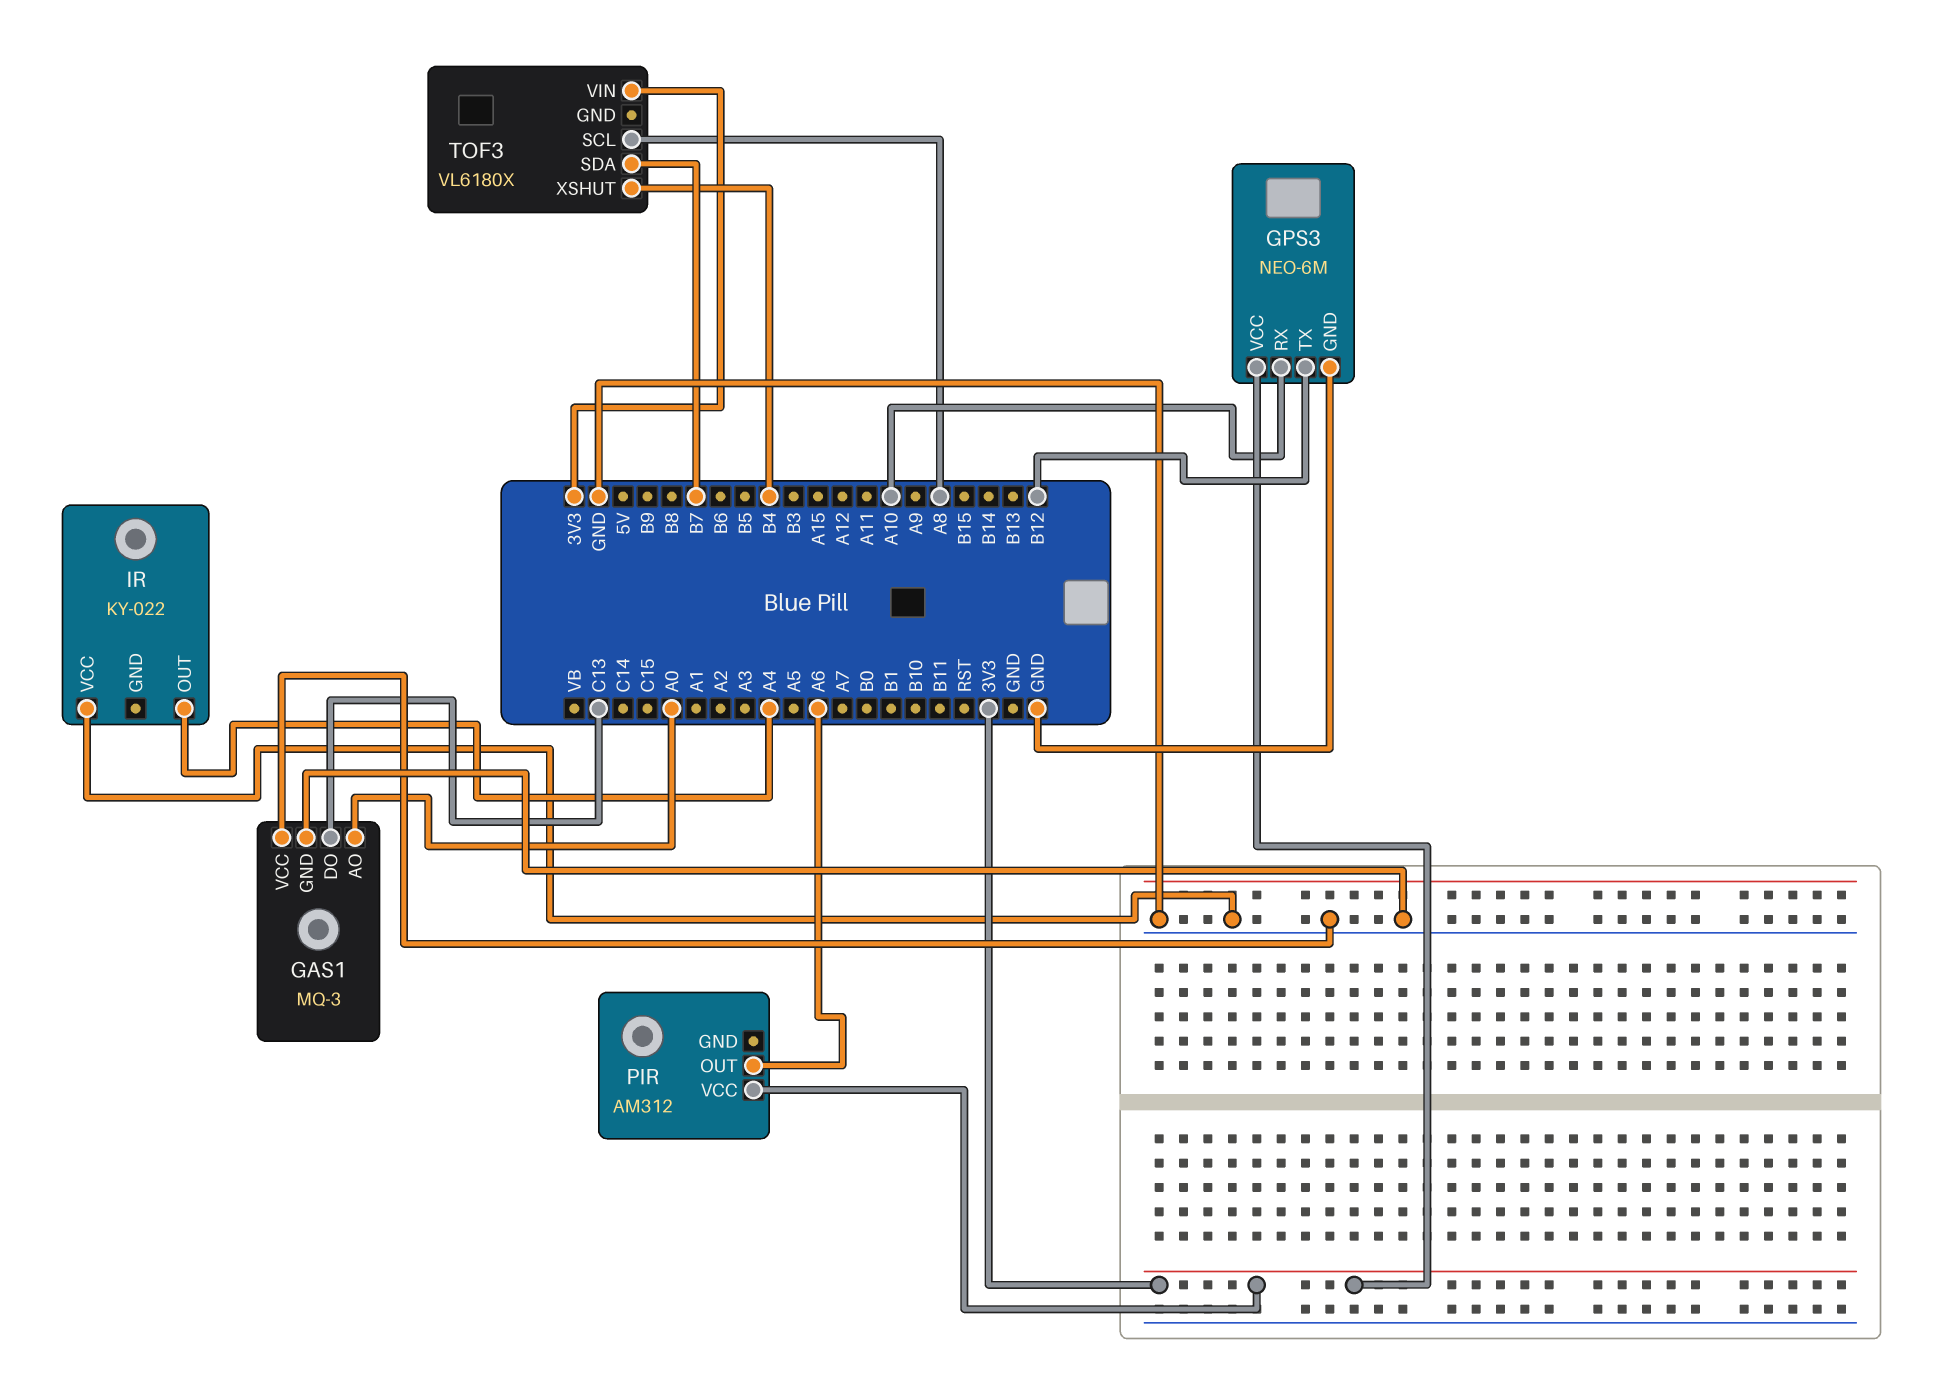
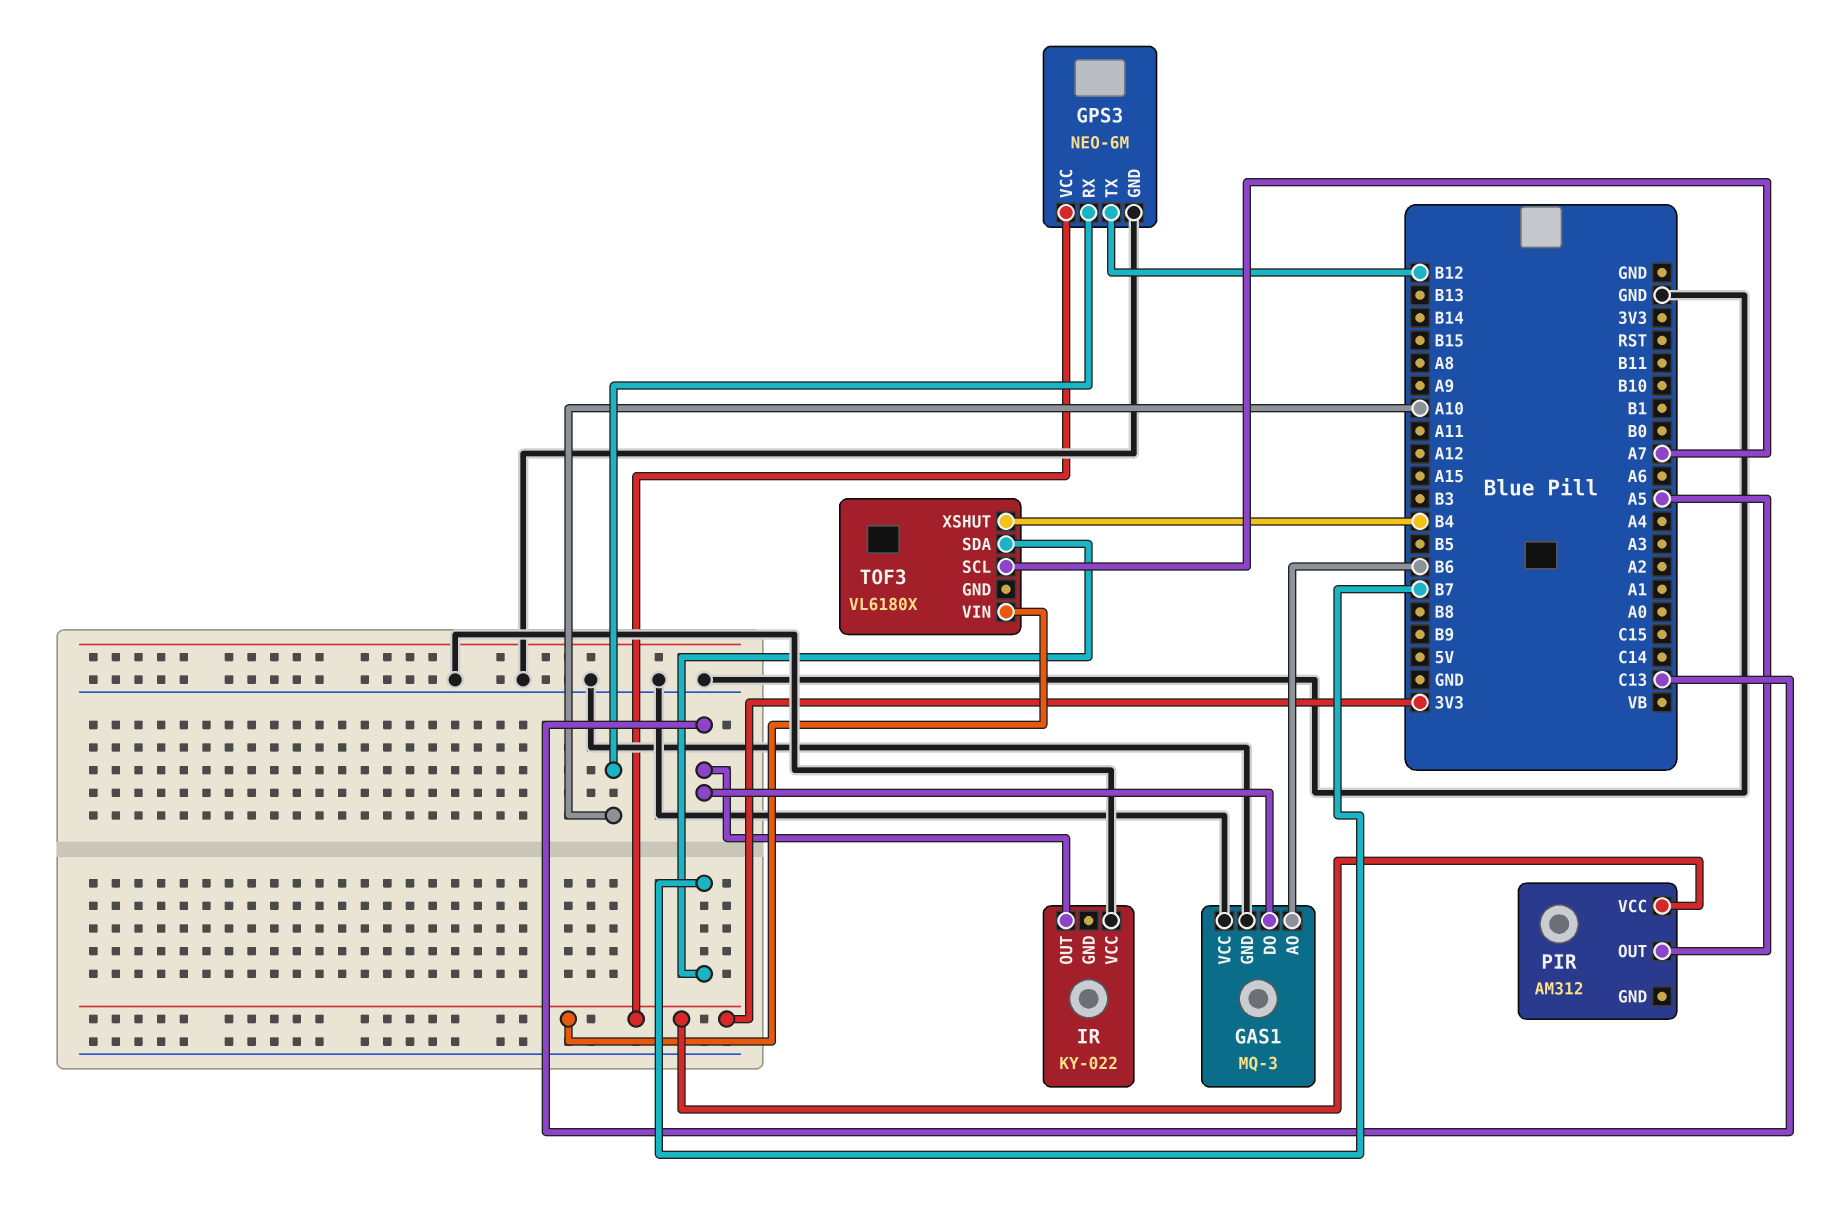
GAS1 pin AO: A0 -> B6
IR pin OUT: A4 -> C13
PIR pin OUT: A6 -> A5
TOF3 pin SCL: A8 -> A7

